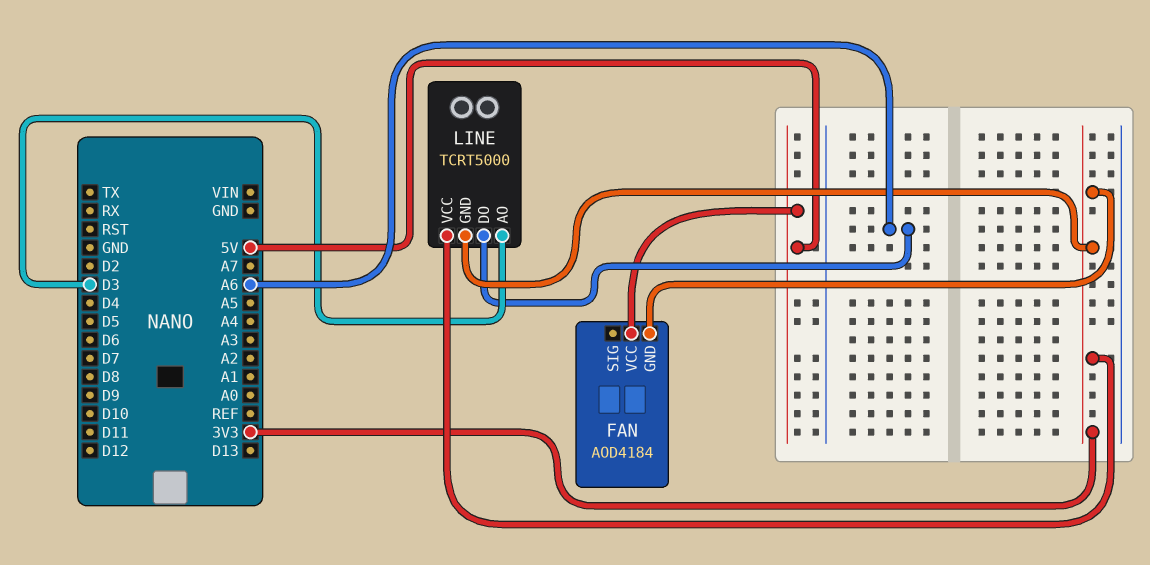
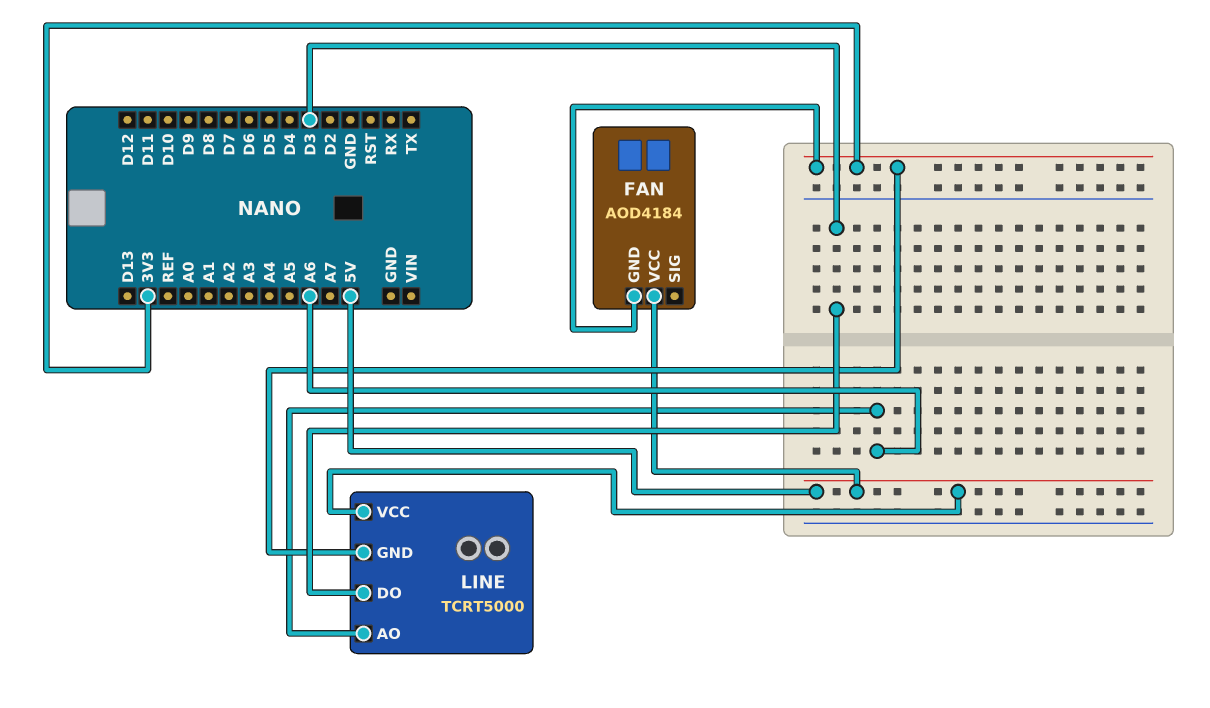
LINE pin AO: D3 -> A6
LINE pin DO: A6 -> D3
LINE pin VCC: 3V3 -> 5V

